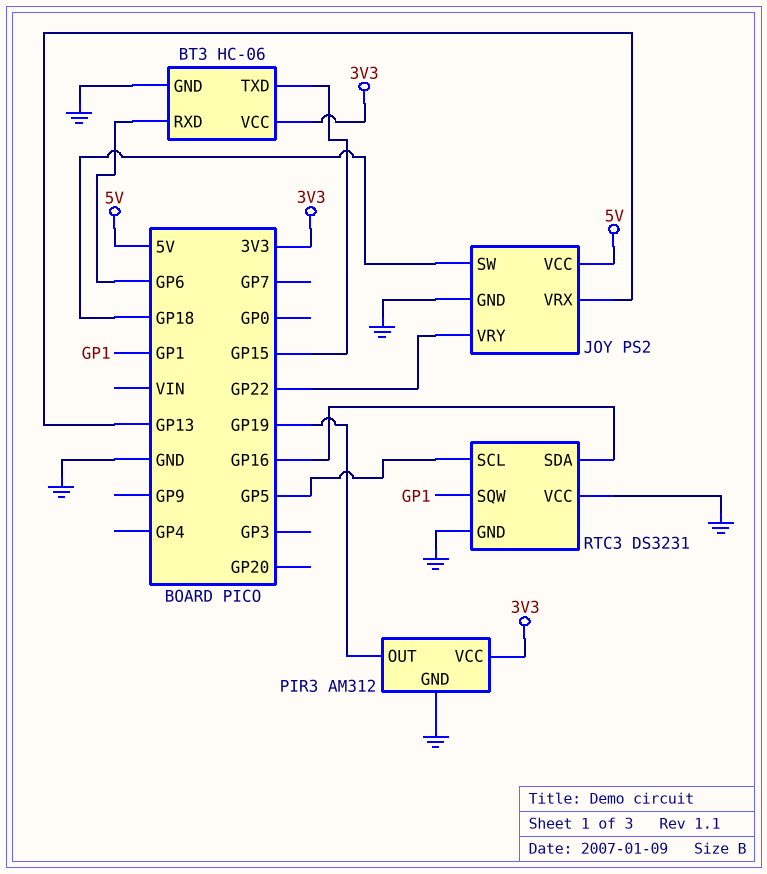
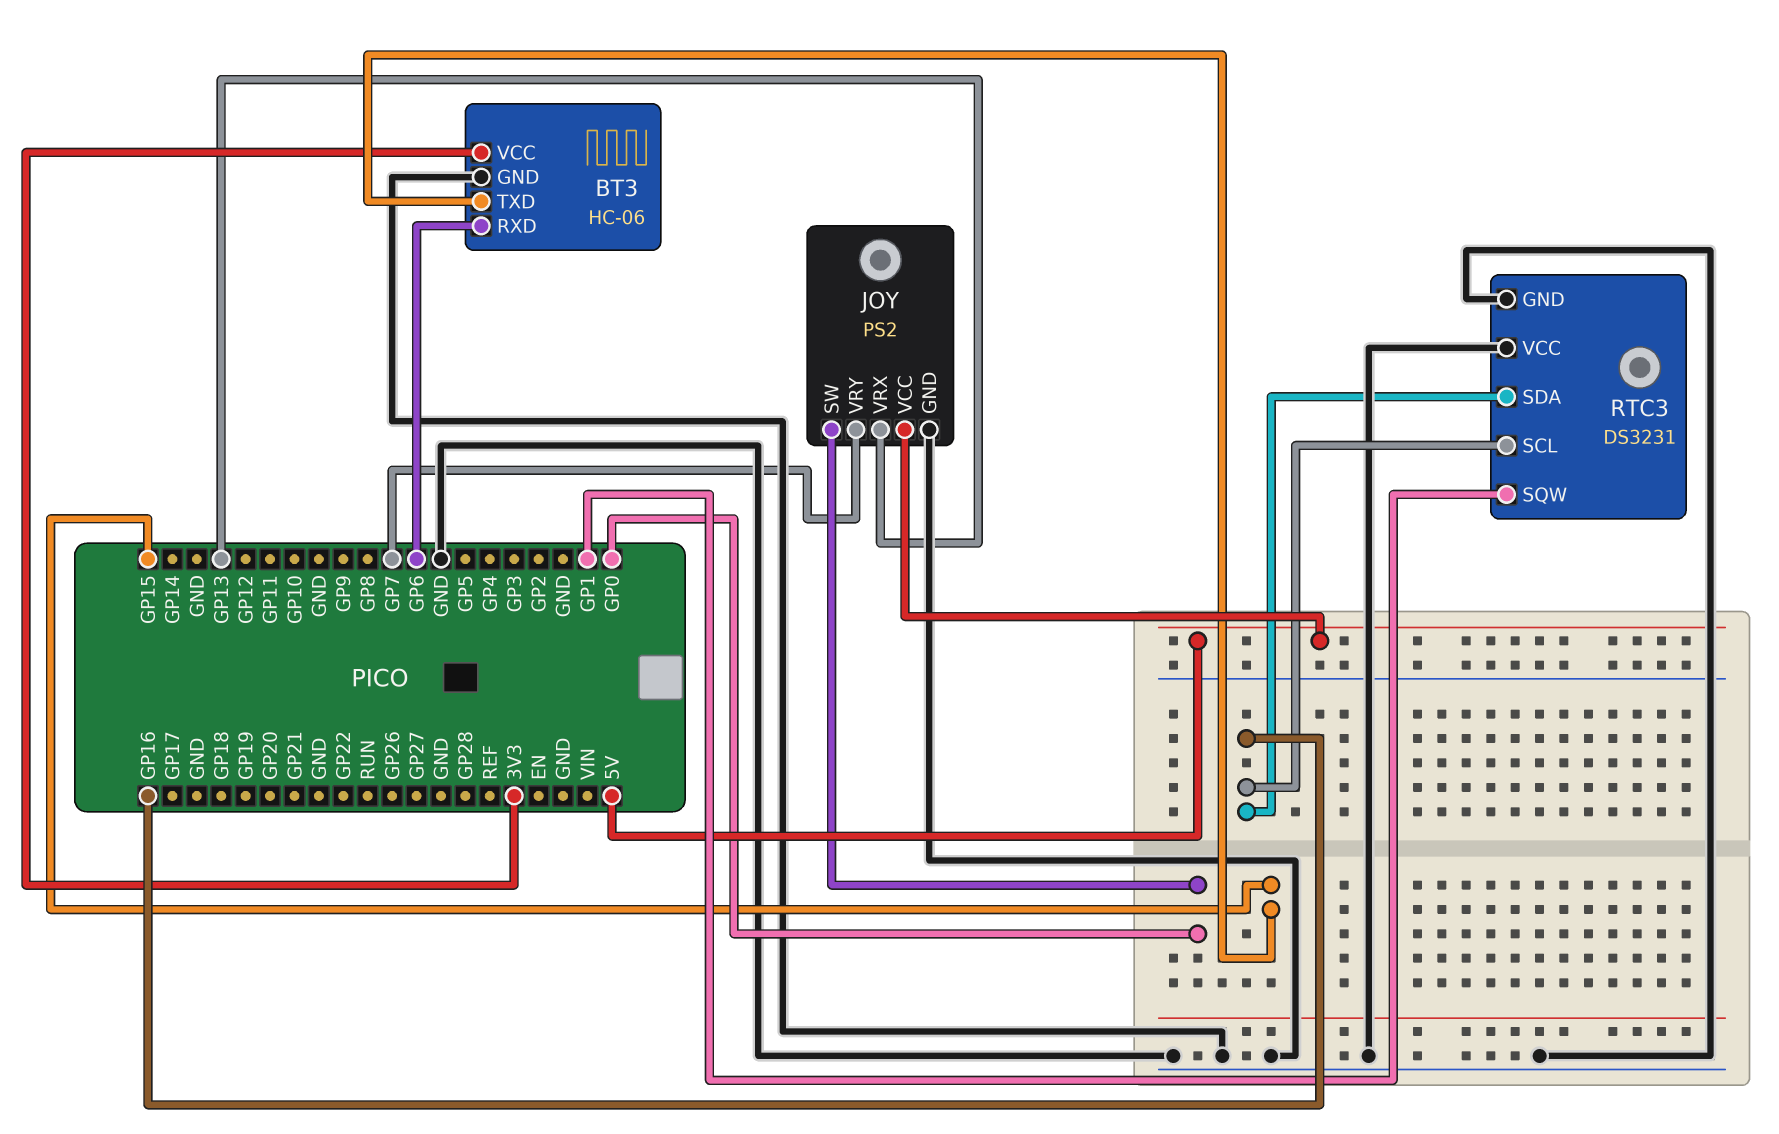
JOY pin SW: GP18 -> GP0
JOY pin VRY: GP22 -> GP7
PIR3: AM312 -> none
PIR3 pin GND: GND -> none
PIR3 pin OUT: GP19 -> none
PIR3 pin VCC: 3V3 -> none
RTC3 pin SCL: GP5 -> GP16

